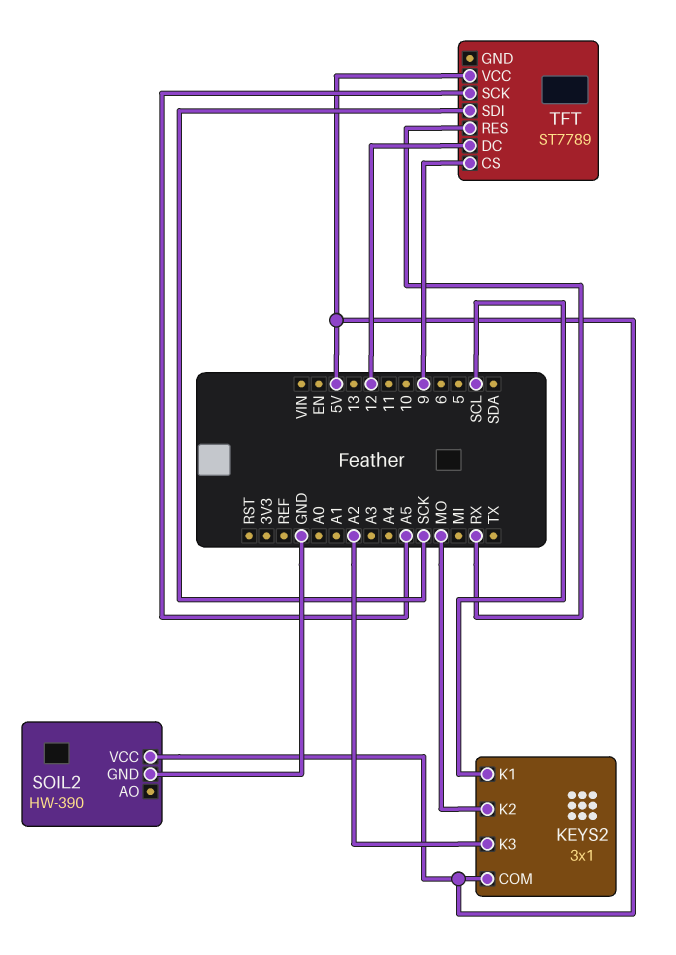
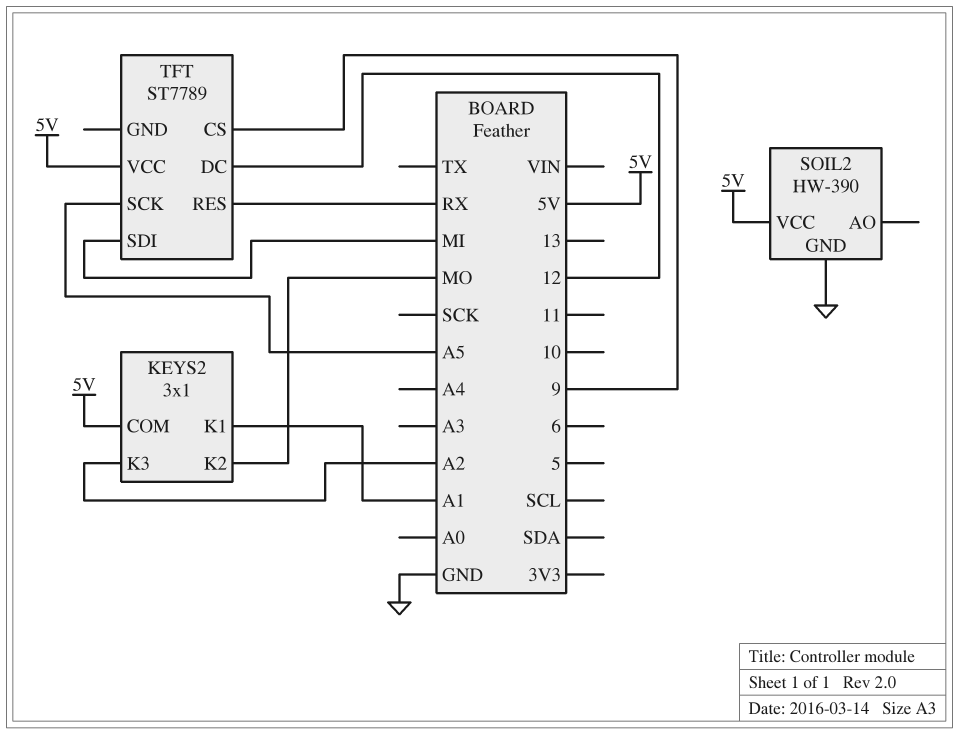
KEYS2 pin K1: SCL -> A1
TFT pin SDI: SCK -> MI

